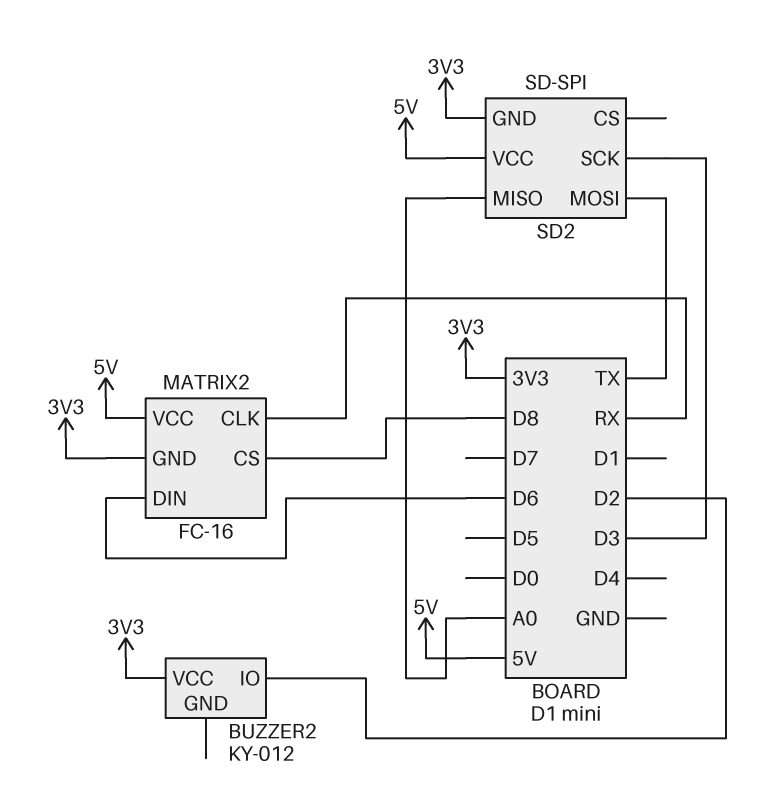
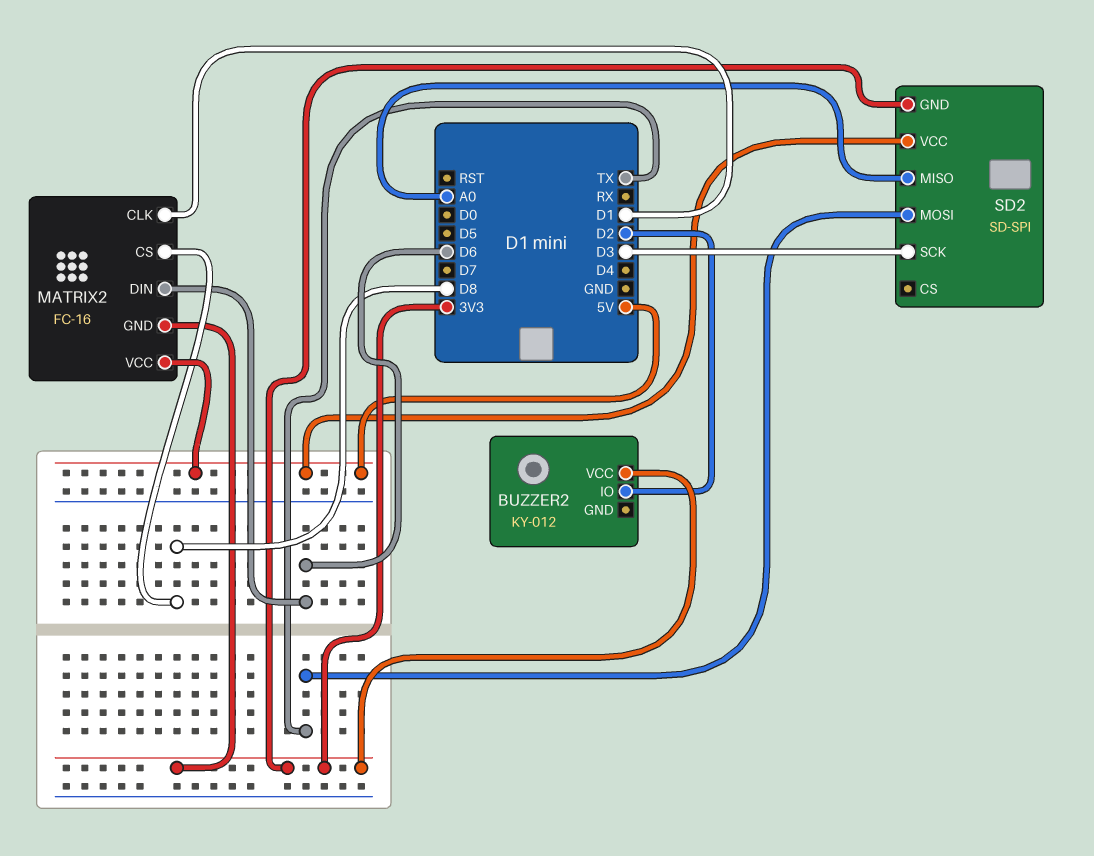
MATRIX2 pin CLK: RX -> D1

